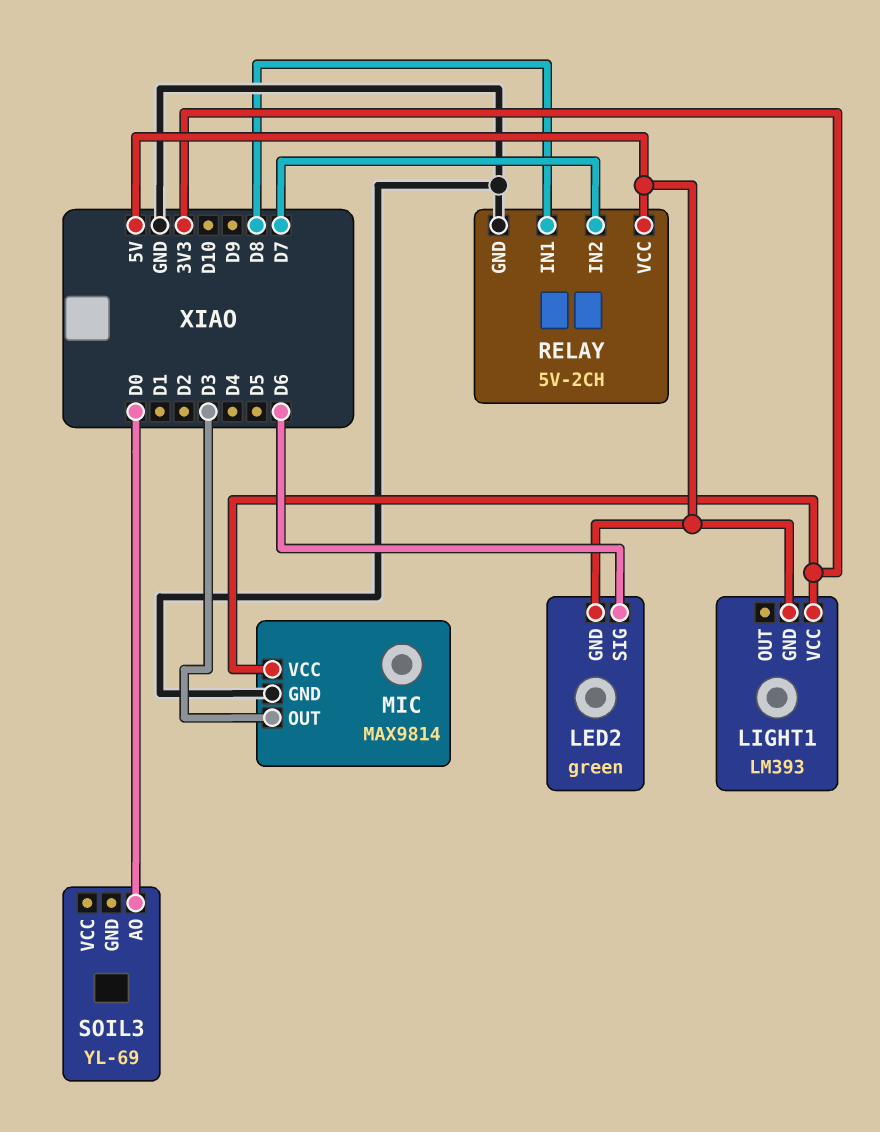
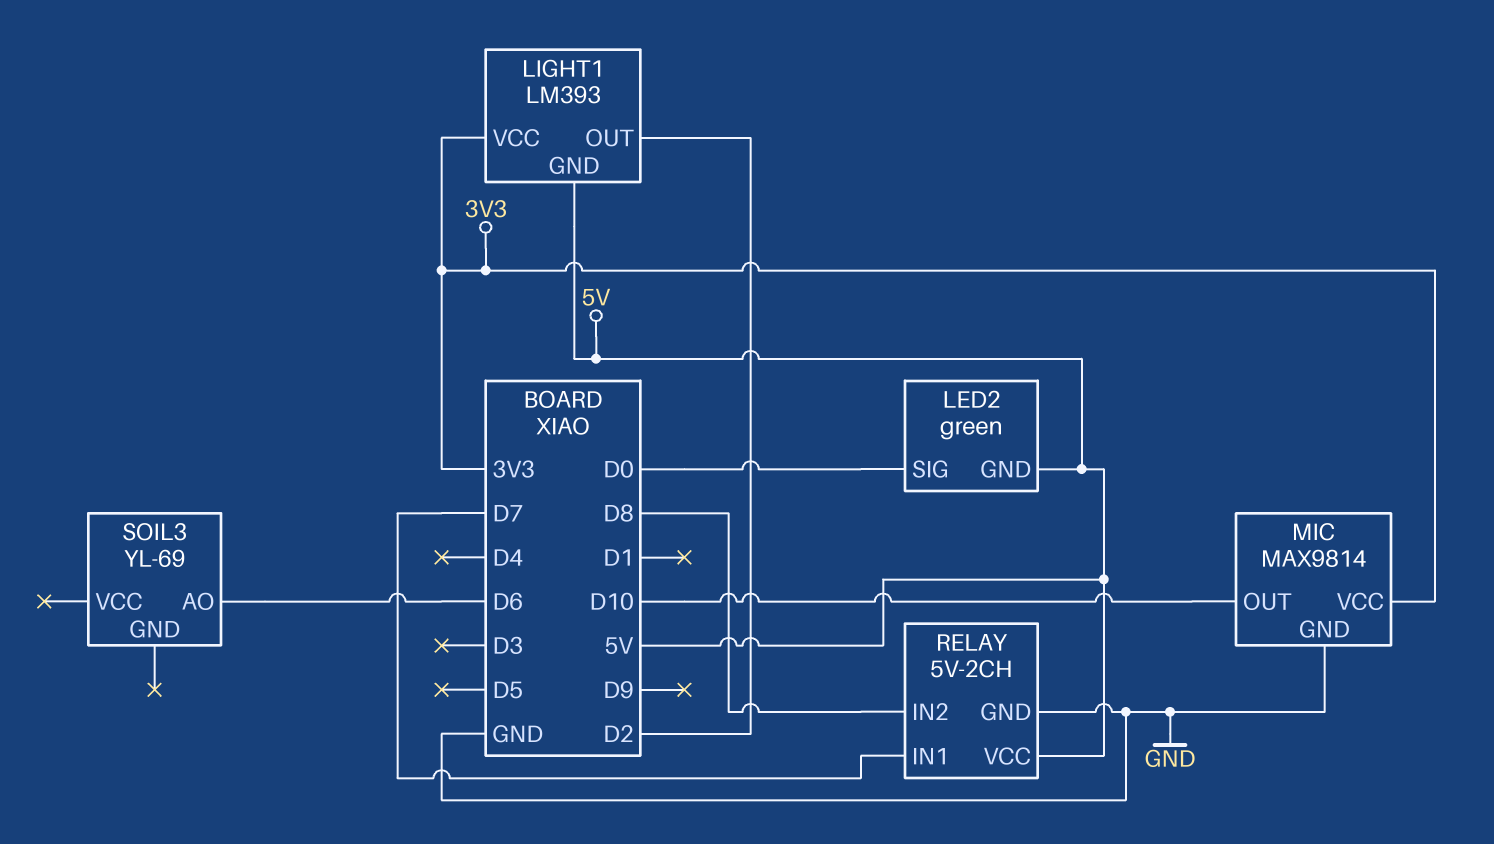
LED2 pin SIG: D6 -> D0
LIGHT1 pin OUT: none -> D2
MIC pin OUT: D3 -> D10
RELAY pin IN1: D8 -> D7
RELAY pin IN2: D7 -> D8
SOIL3 pin AO: D0 -> D6

